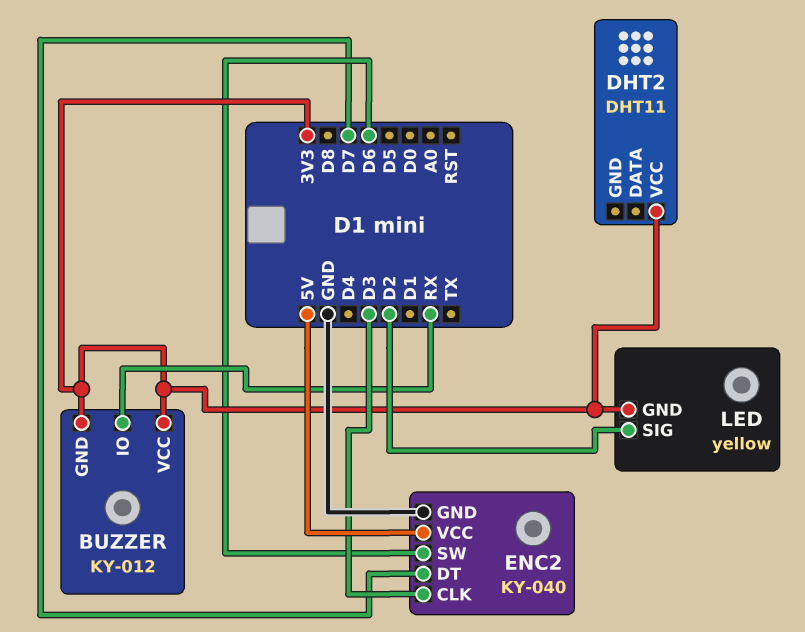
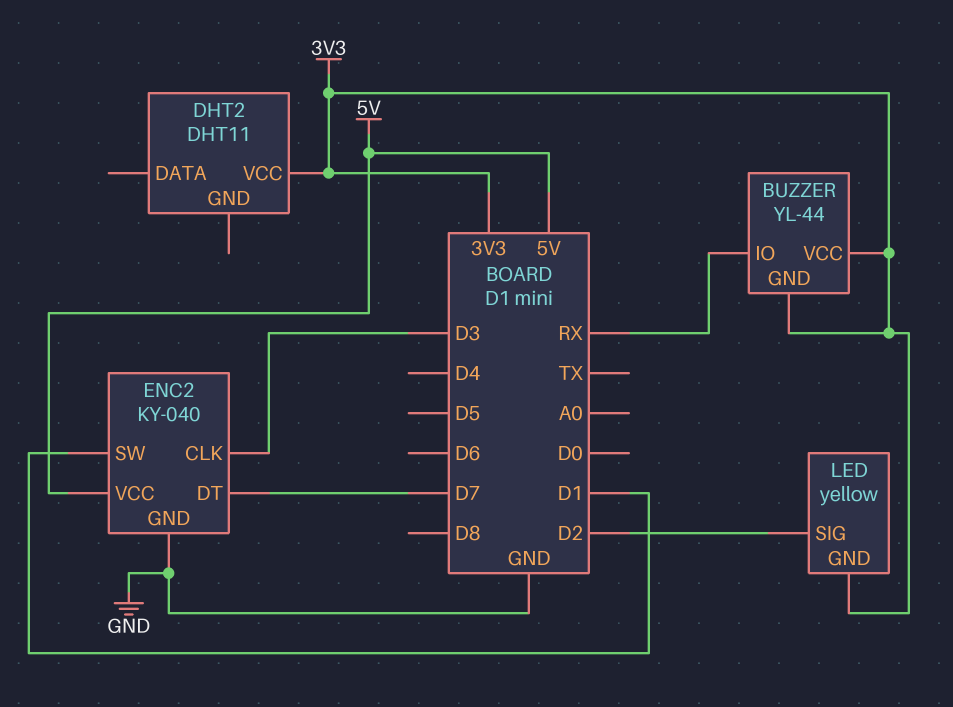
BUZZER: KY-012 -> YL-44
ENC2 pin SW: D6 -> D1

